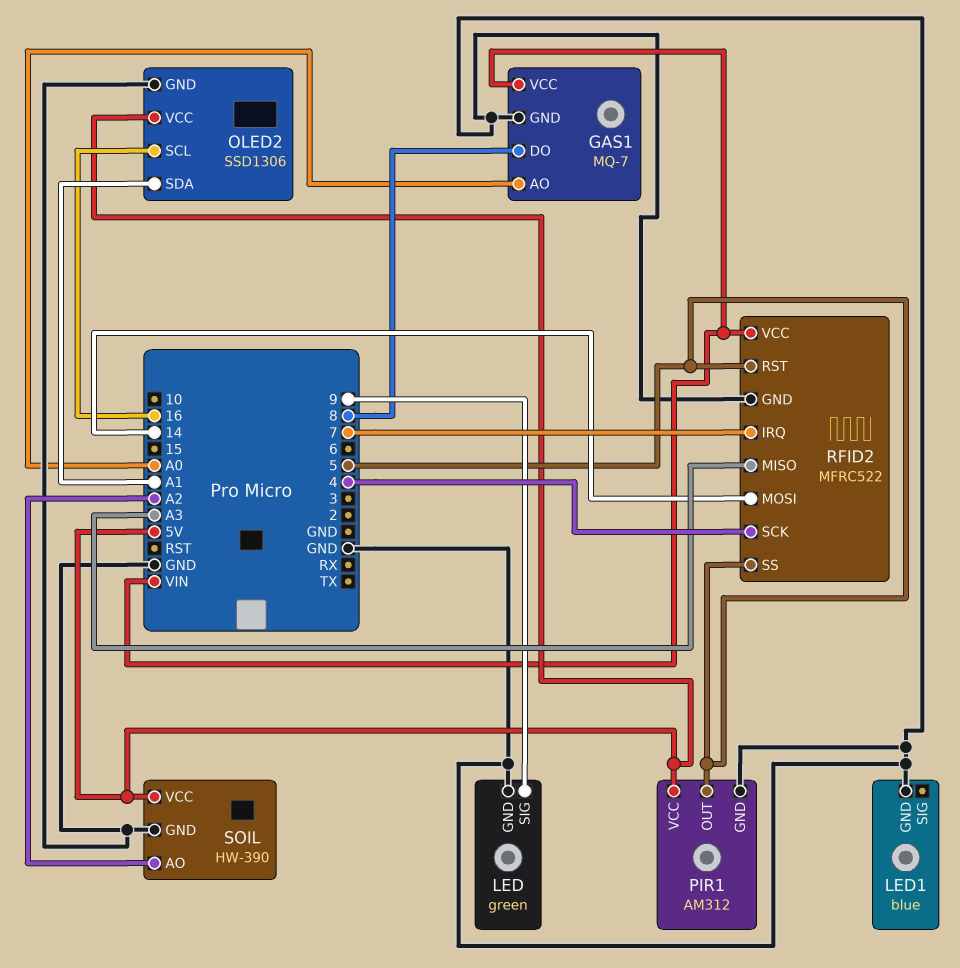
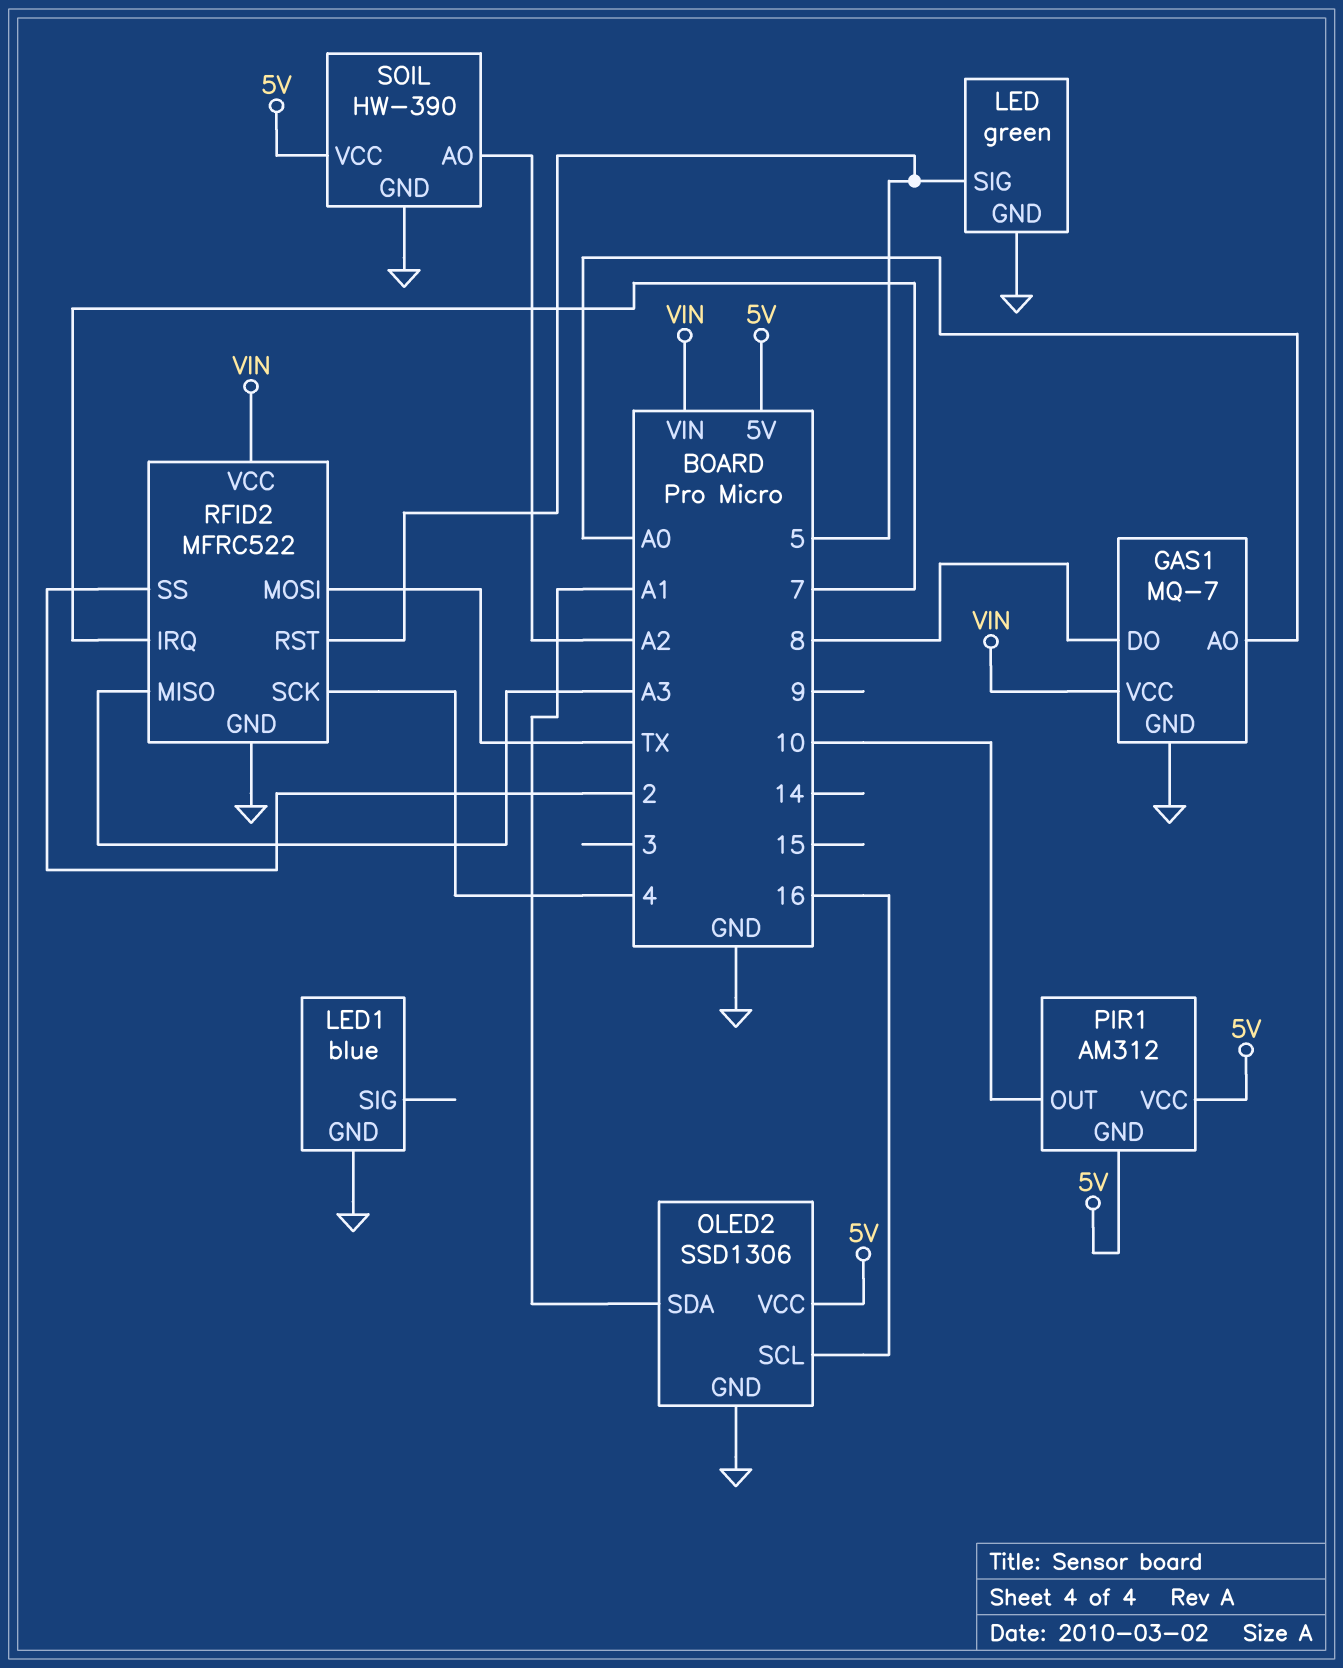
LED pin SIG: 9 -> 5
PIR1 pin GND: GND -> 5V
PIR1 pin OUT: 5 -> 10
RFID2 pin MOSI: 14 -> TX
RFID2 pin SS: 5 -> 2

